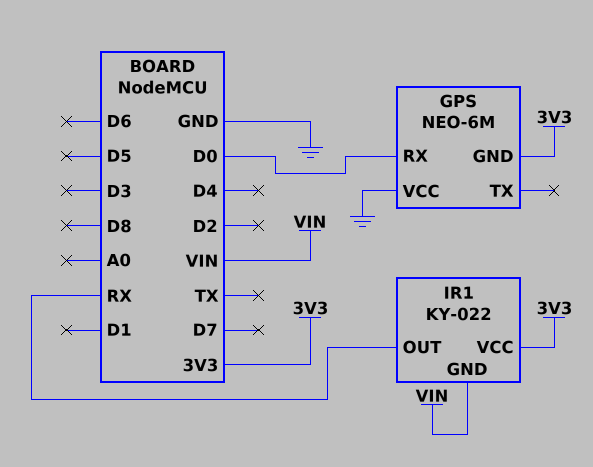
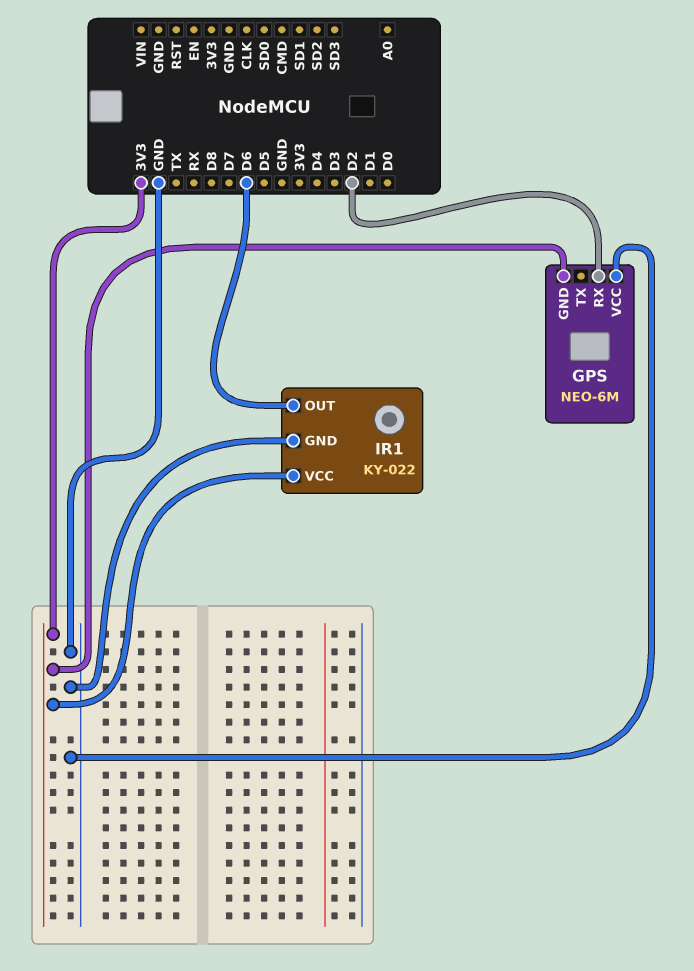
GPS pin RX: D0 -> D2
IR1 pin GND: VIN -> GND
IR1 pin OUT: RX -> D6

